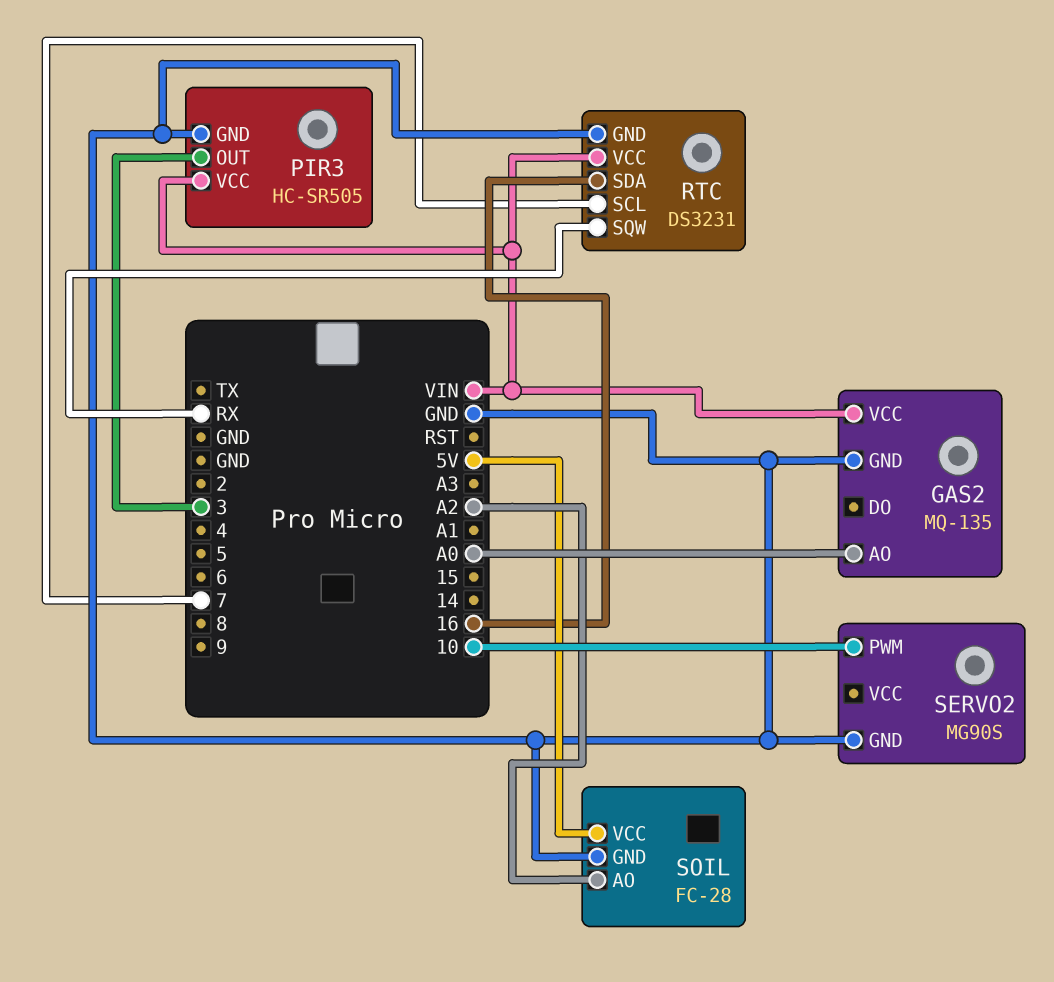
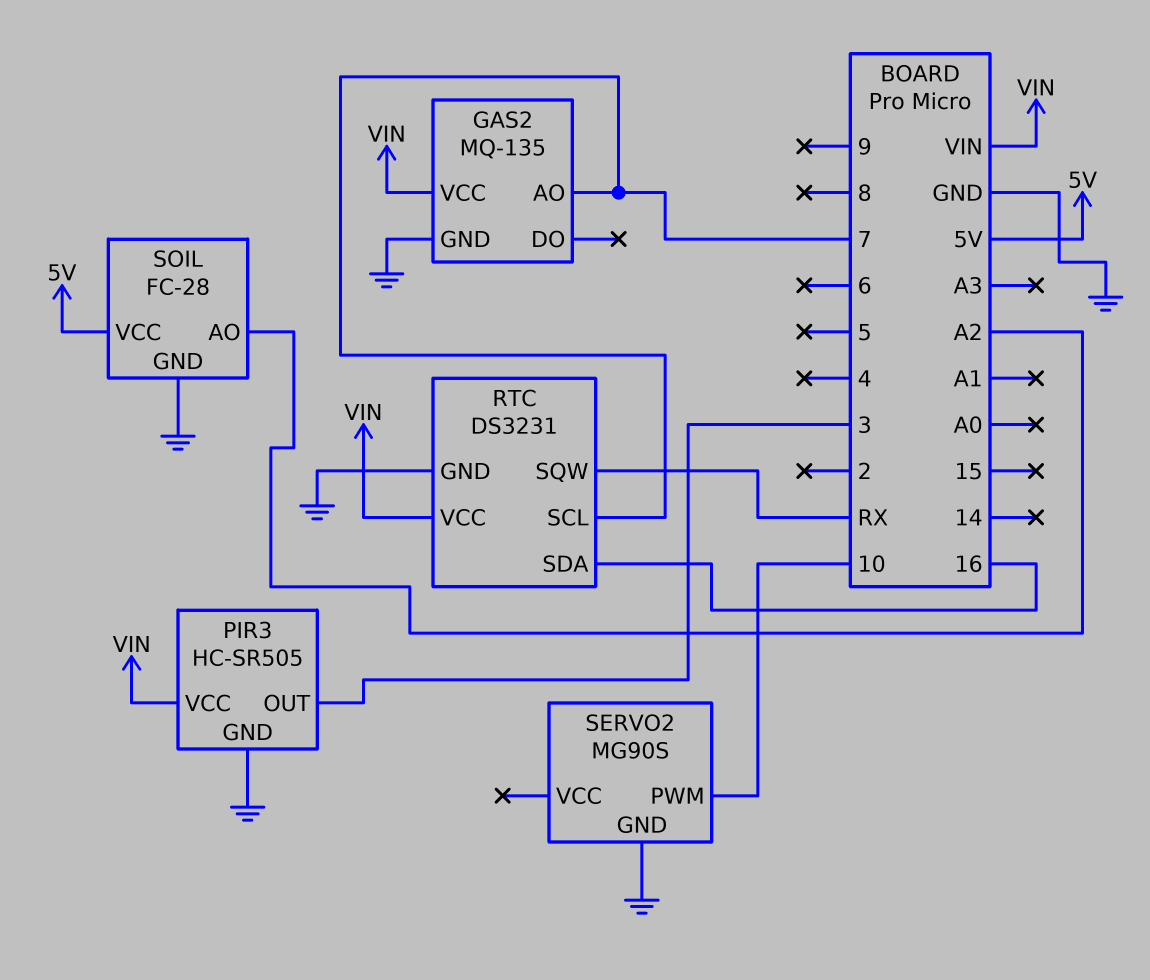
GAS2 pin AO: A0 -> 7

